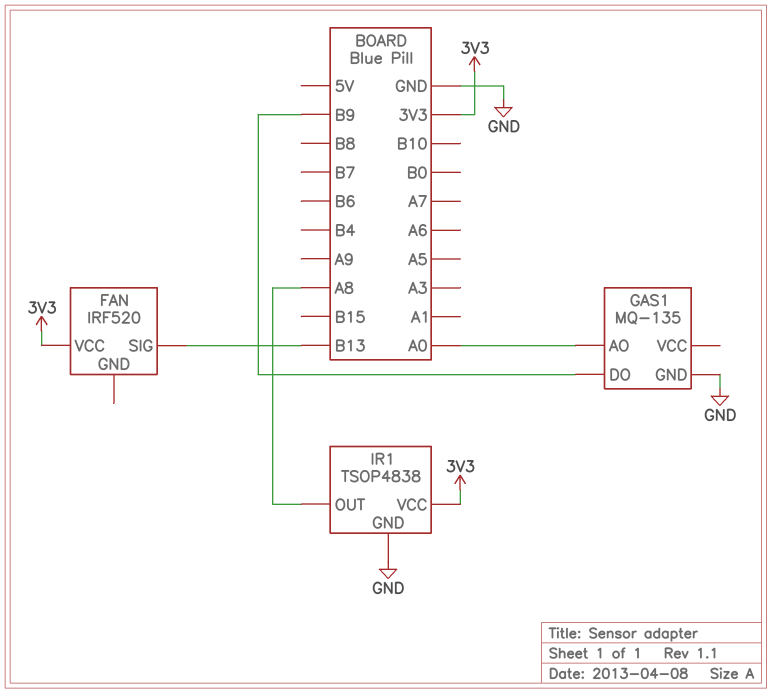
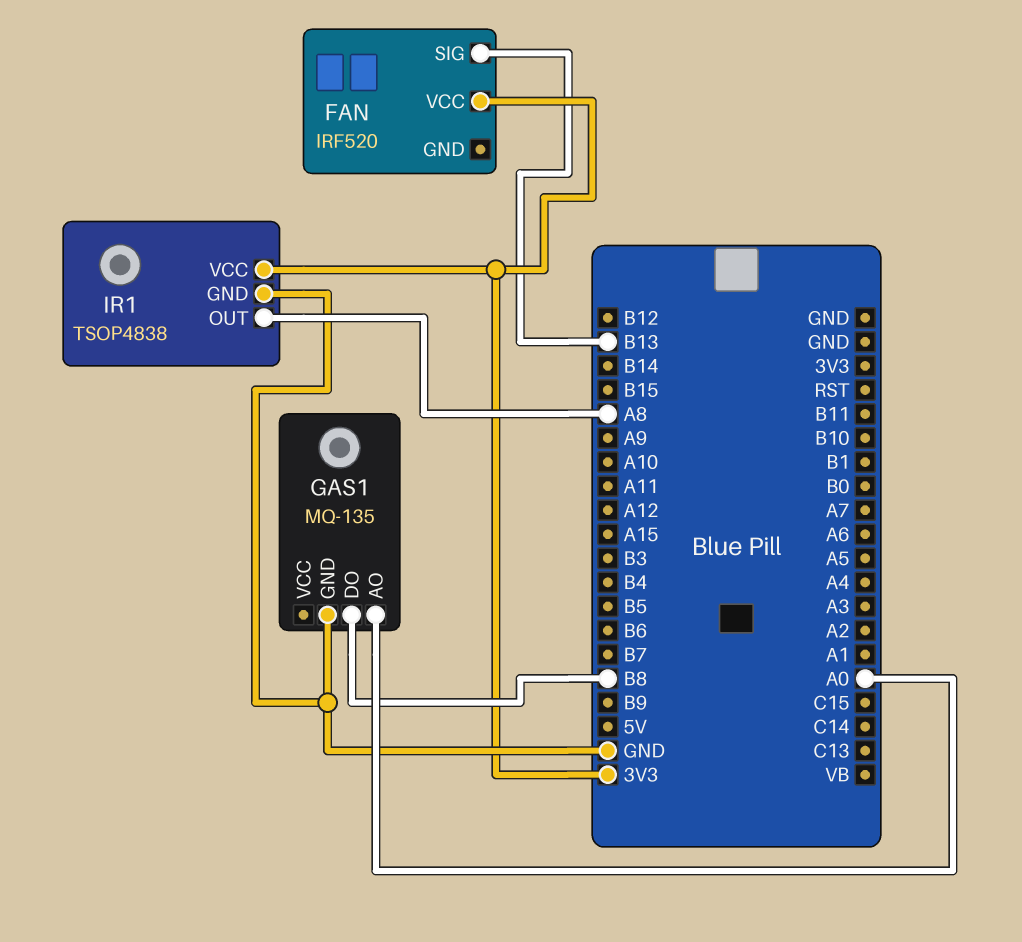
GAS1 pin DO: B9 -> B8

